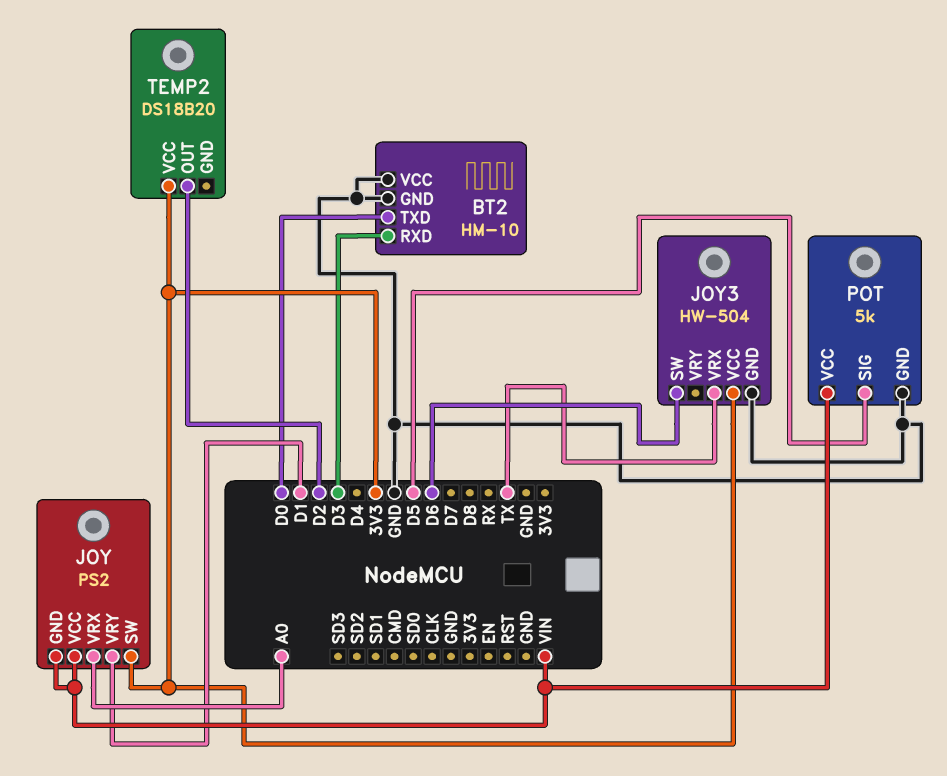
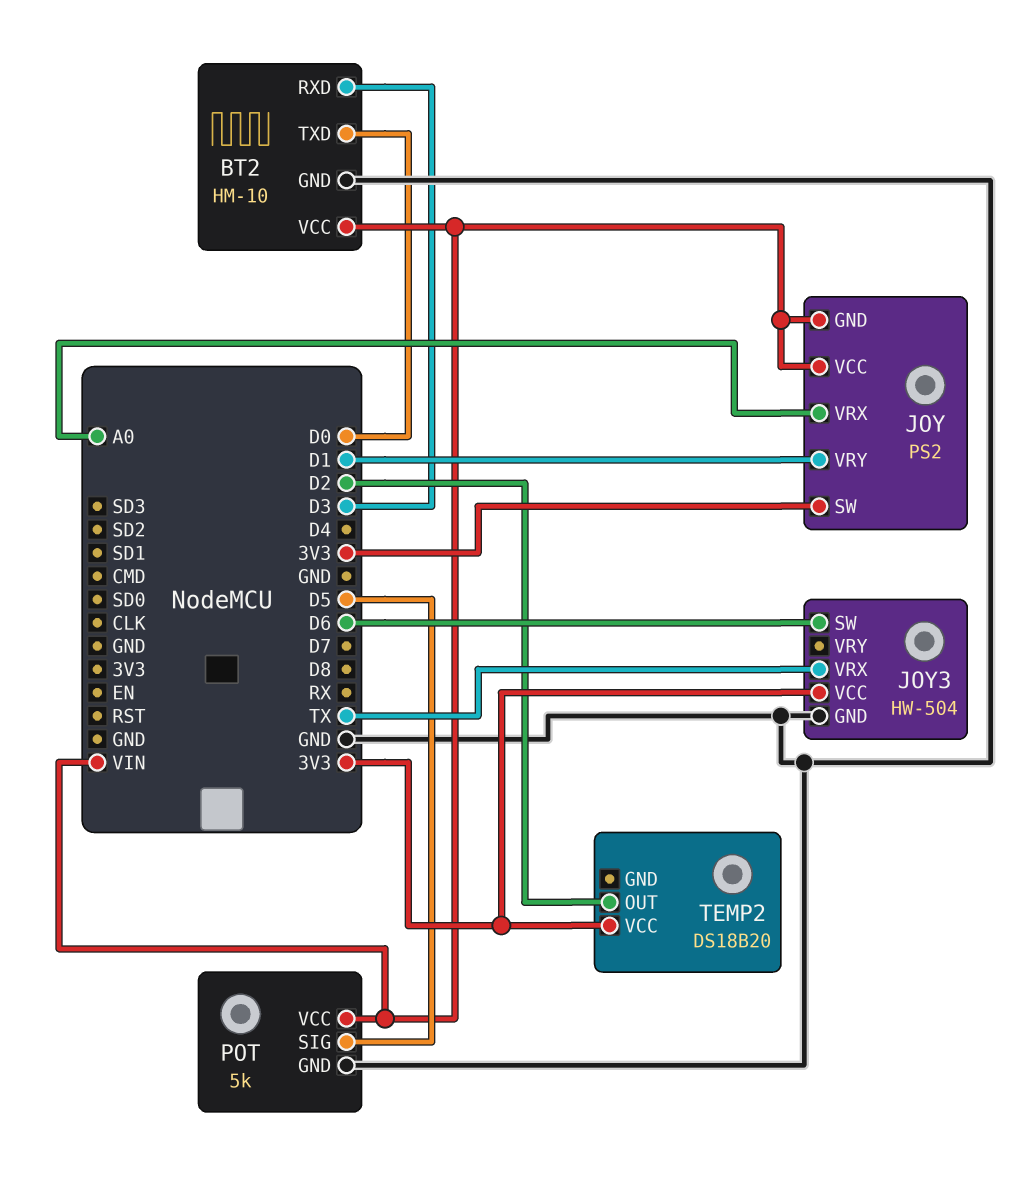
BT2 pin VCC: GND -> VIN

